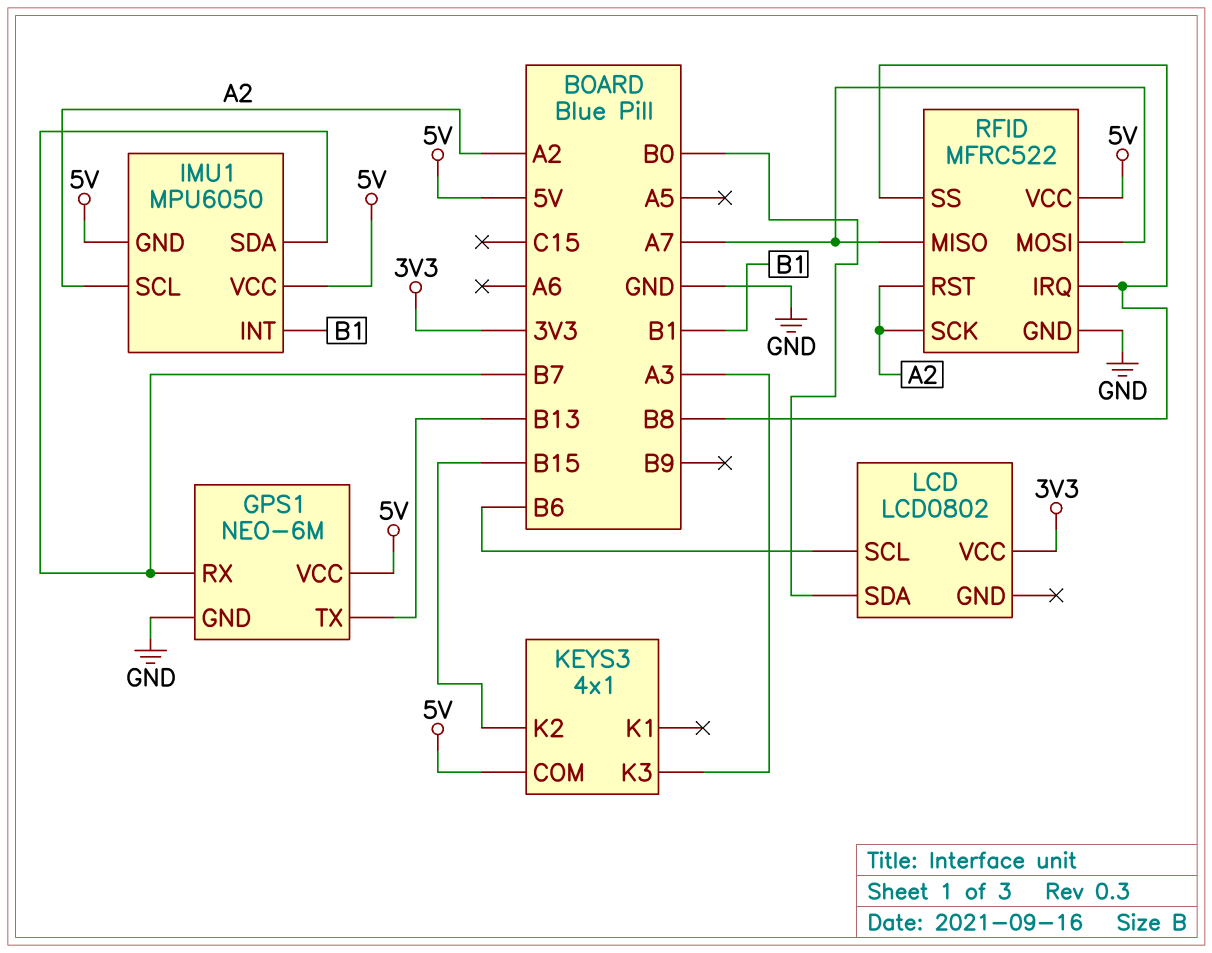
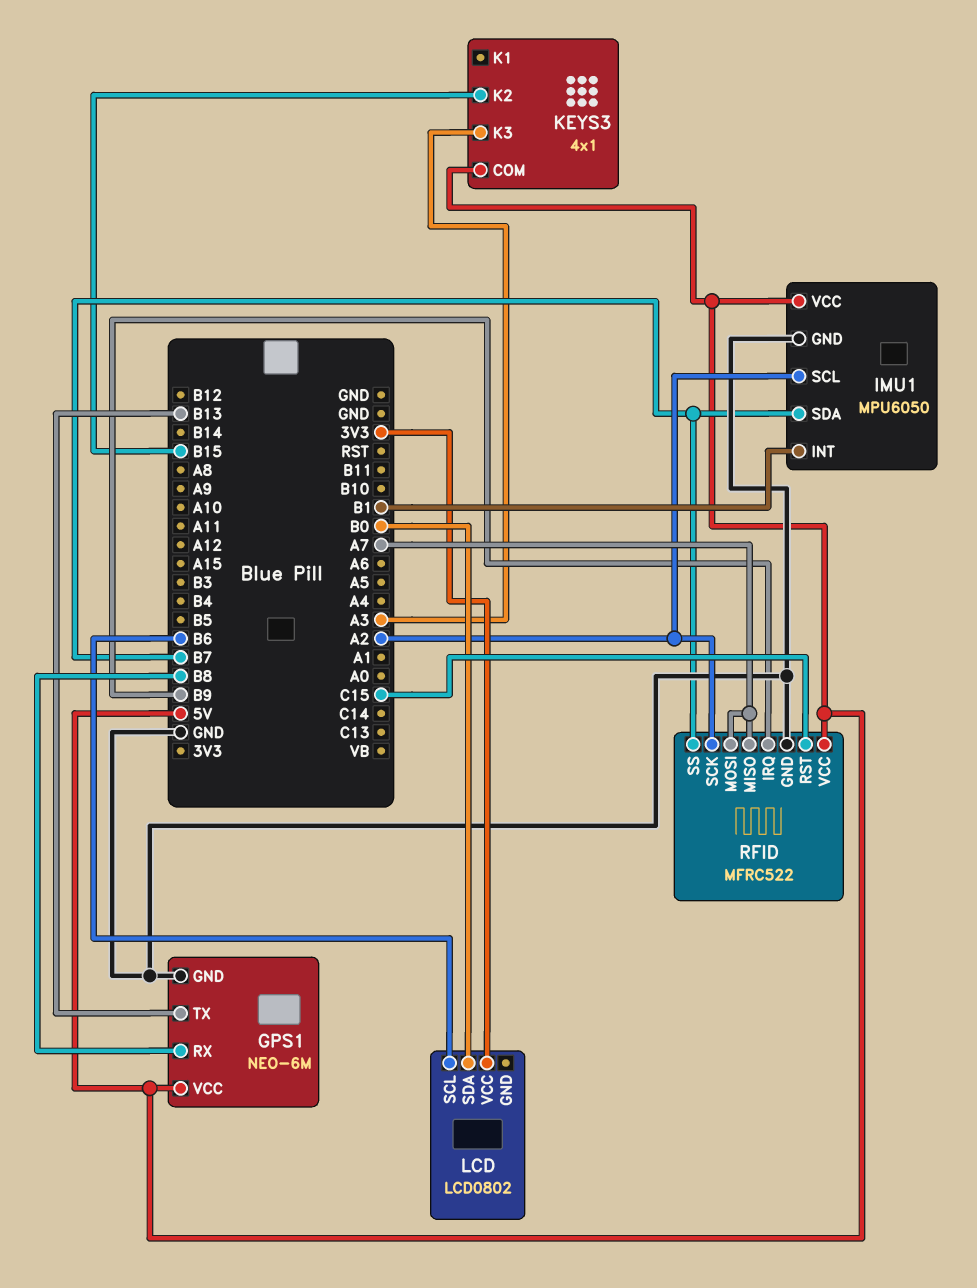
GPS1 pin RX: B7 -> B8
IMU1 pin GND: 5V -> GND
RFID pin IRQ: B8 -> B9
RFID pin RST: A2 -> C15
RFID pin SS: B8 -> B7

